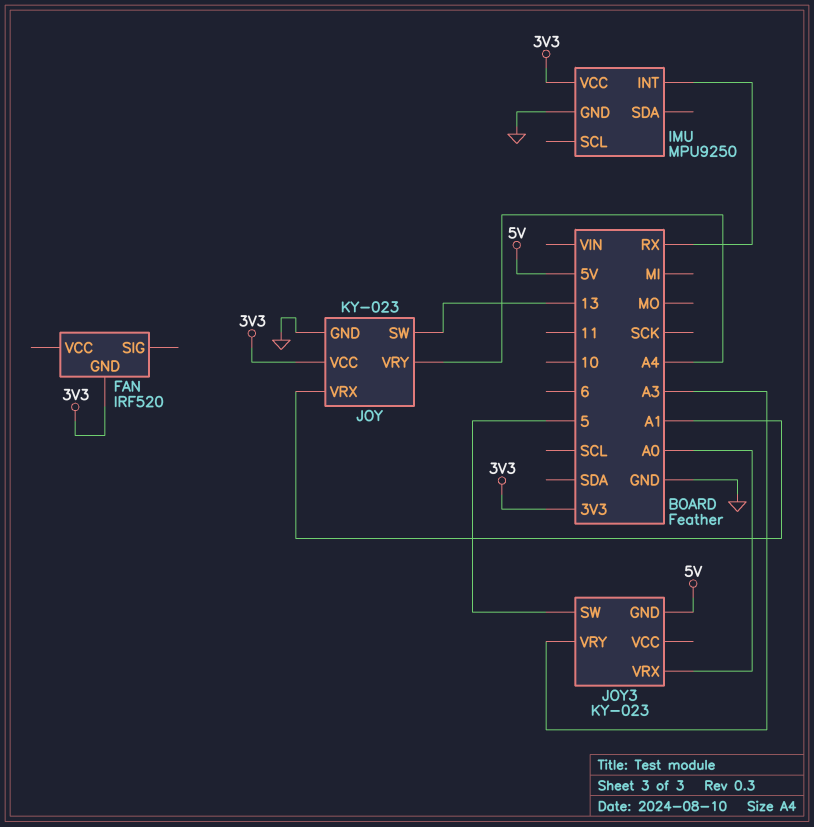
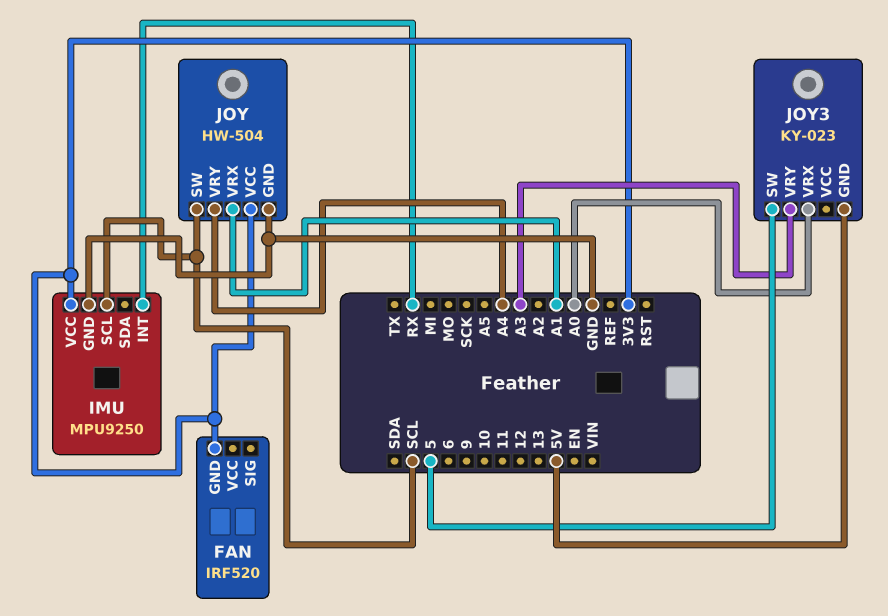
IMU pin SCL: none -> SCL
JOY: KY-023 -> HW-504
JOY pin SW: 13 -> SCL

